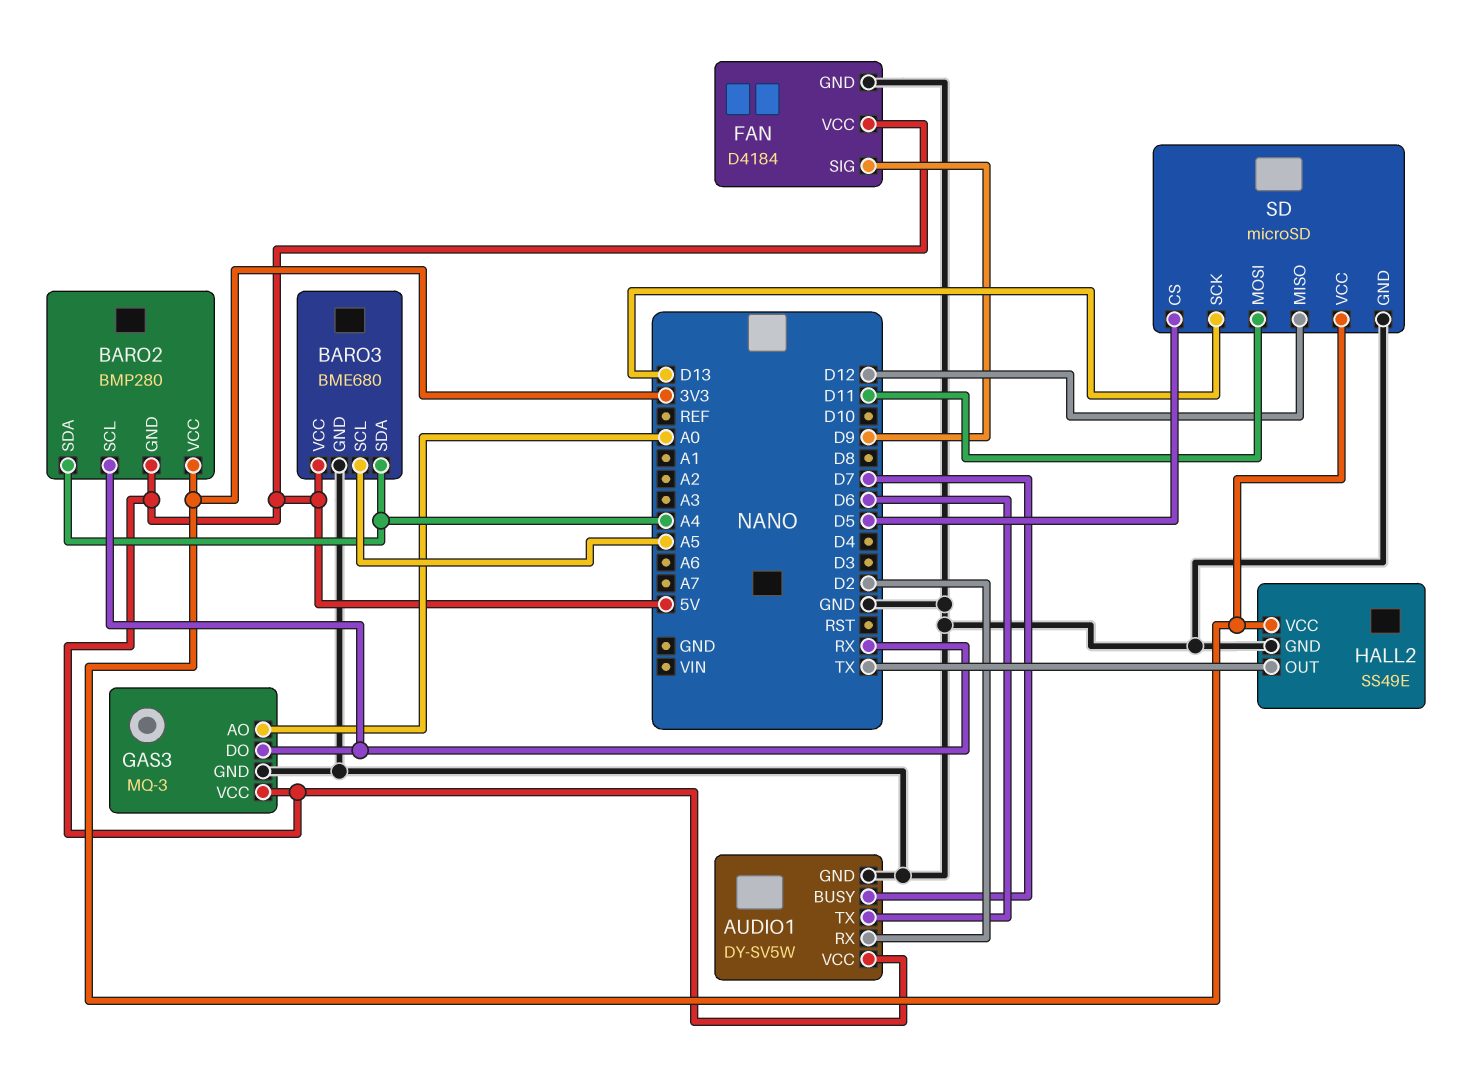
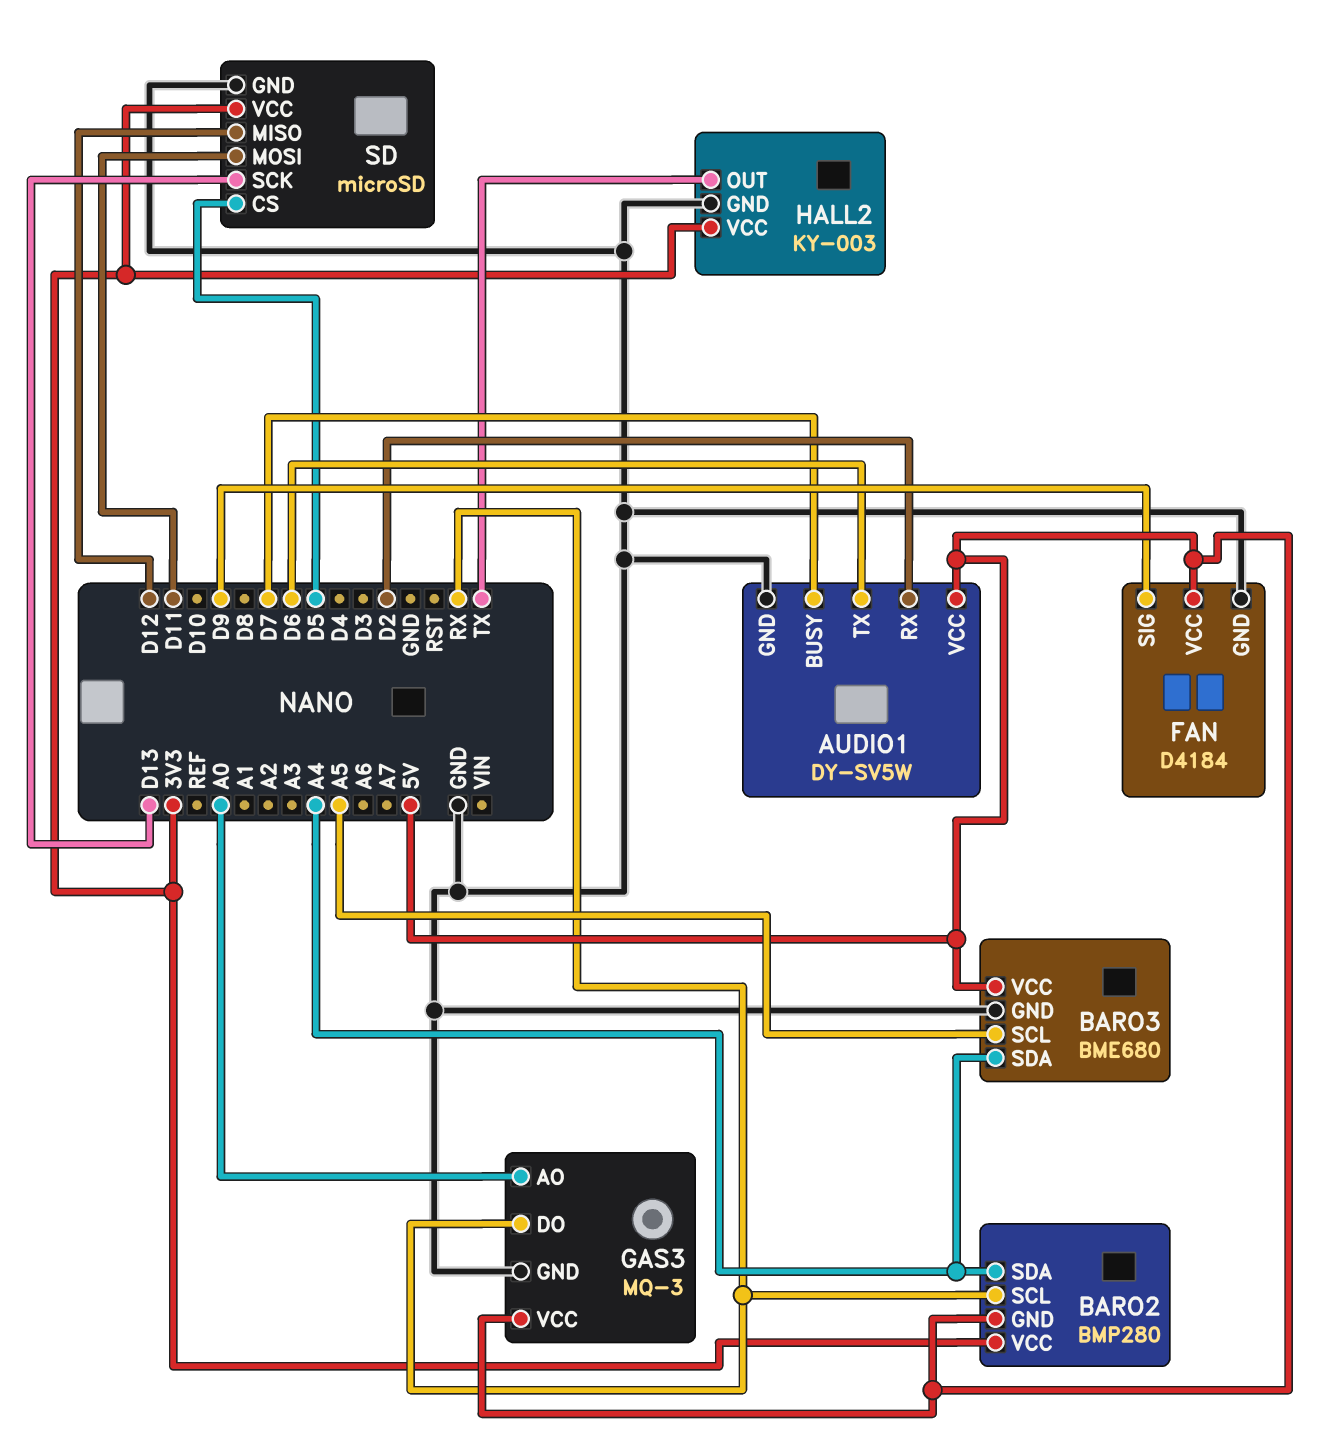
HALL2: SS49E -> KY-003

